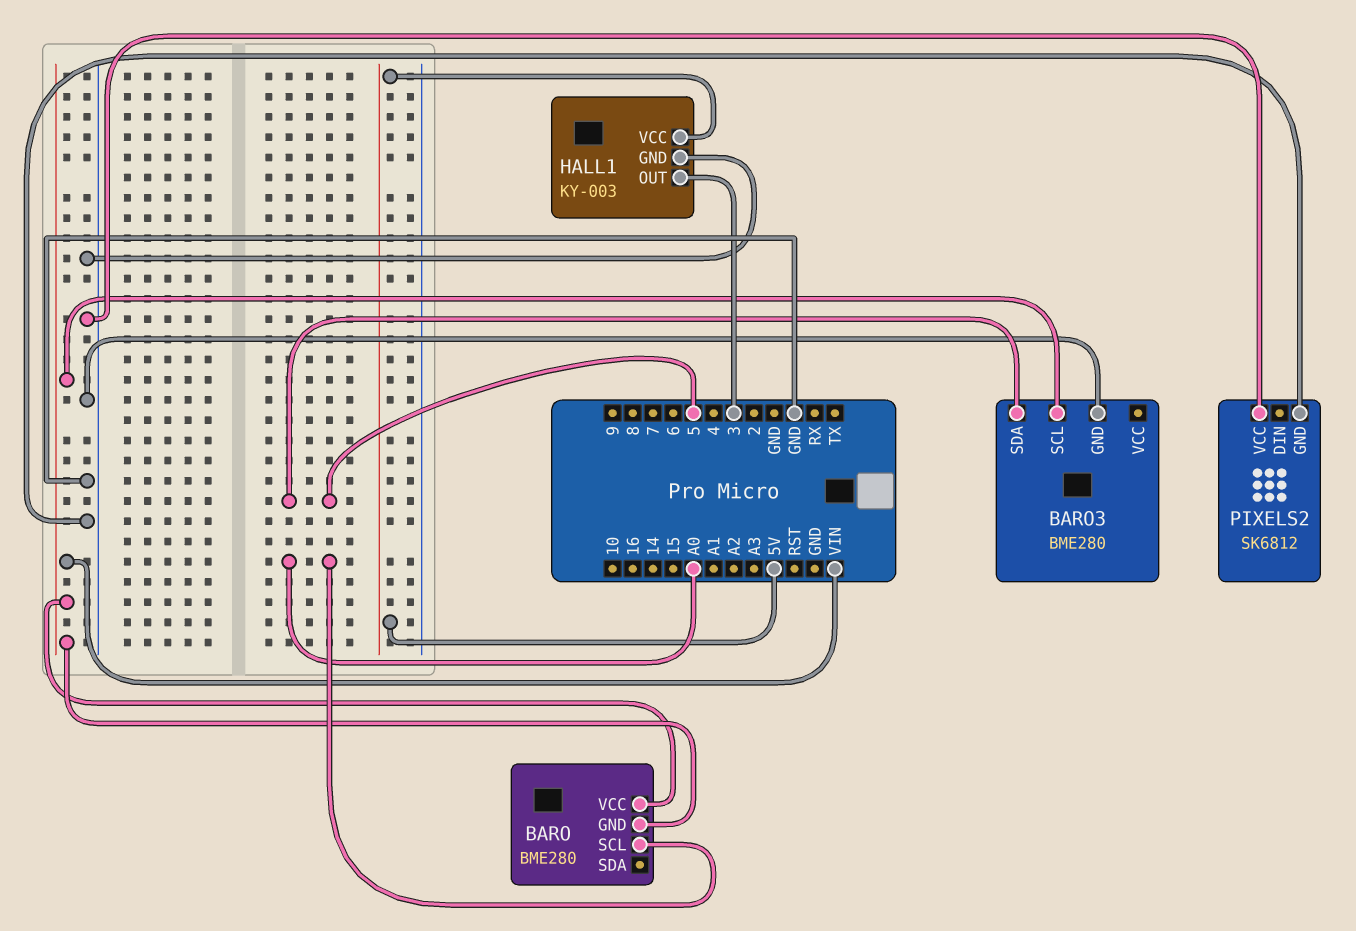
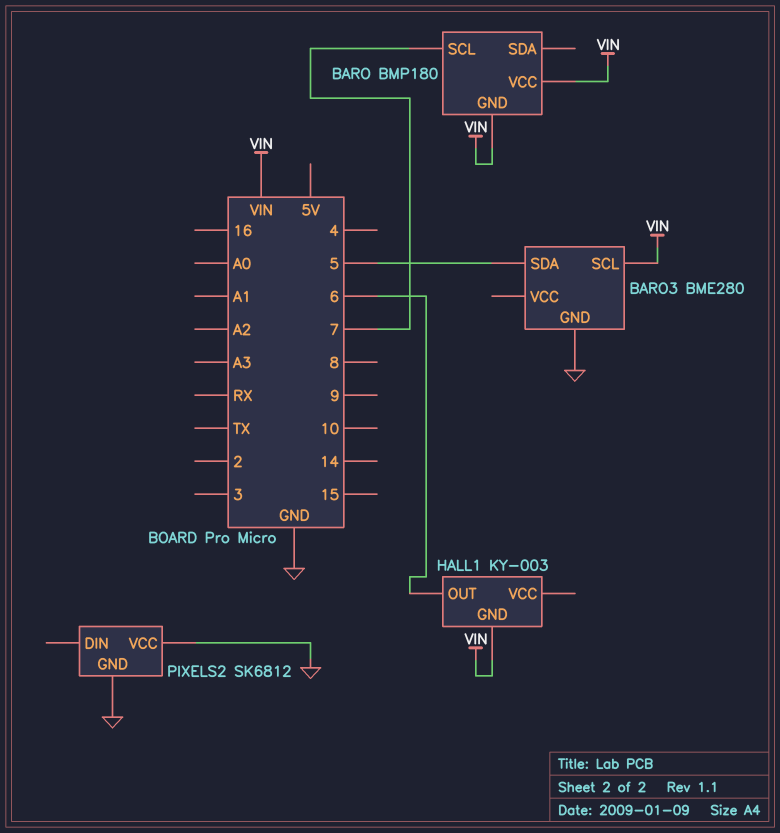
BARO: BME280 -> BMP180
BARO pin SCL: A0 -> 7
HALL1 pin GND: GND -> VIN
HALL1 pin OUT: 3 -> 6
HALL1 pin VCC: 5V -> none

